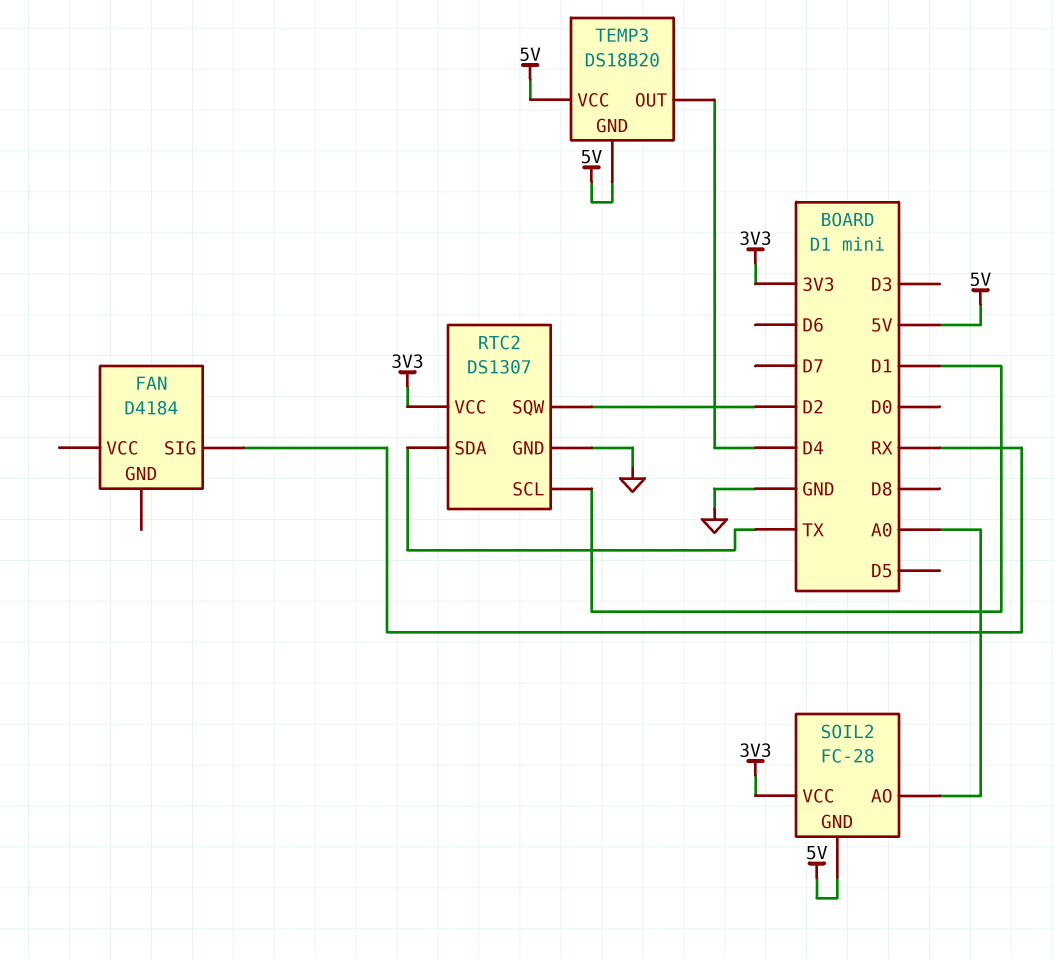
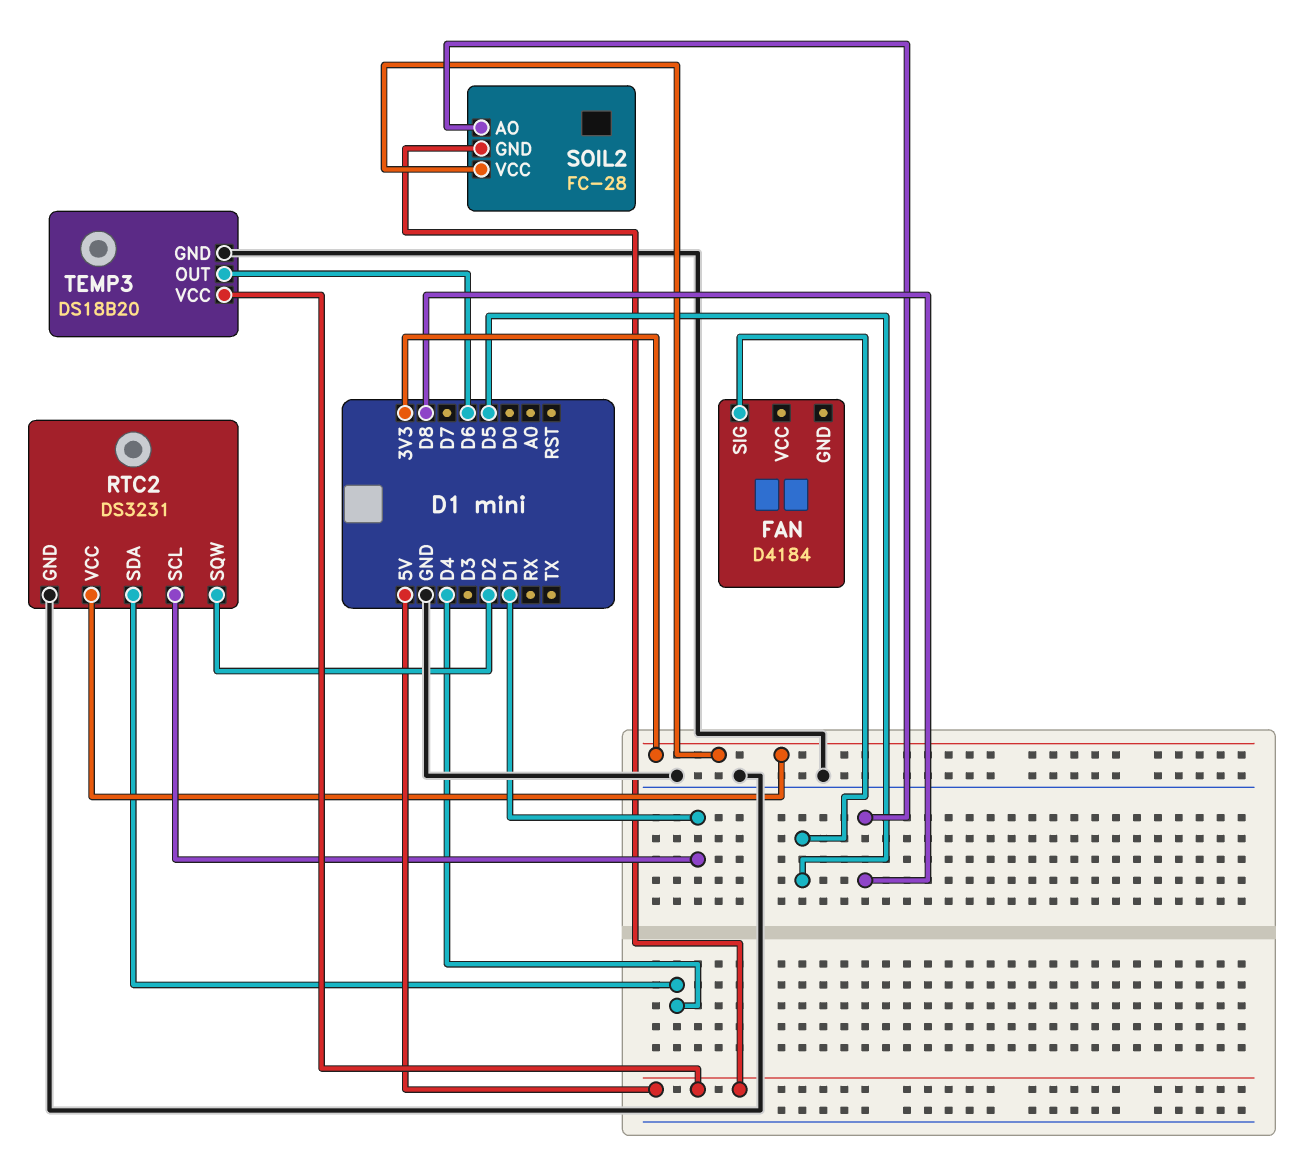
FAN pin SIG: RX -> D5
RTC2: DS1307 -> DS3231
RTC2 pin SDA: TX -> D4
SOIL2 pin AO: A0 -> D8
TEMP3 pin GND: 5V -> GND
TEMP3 pin OUT: D4 -> D6

